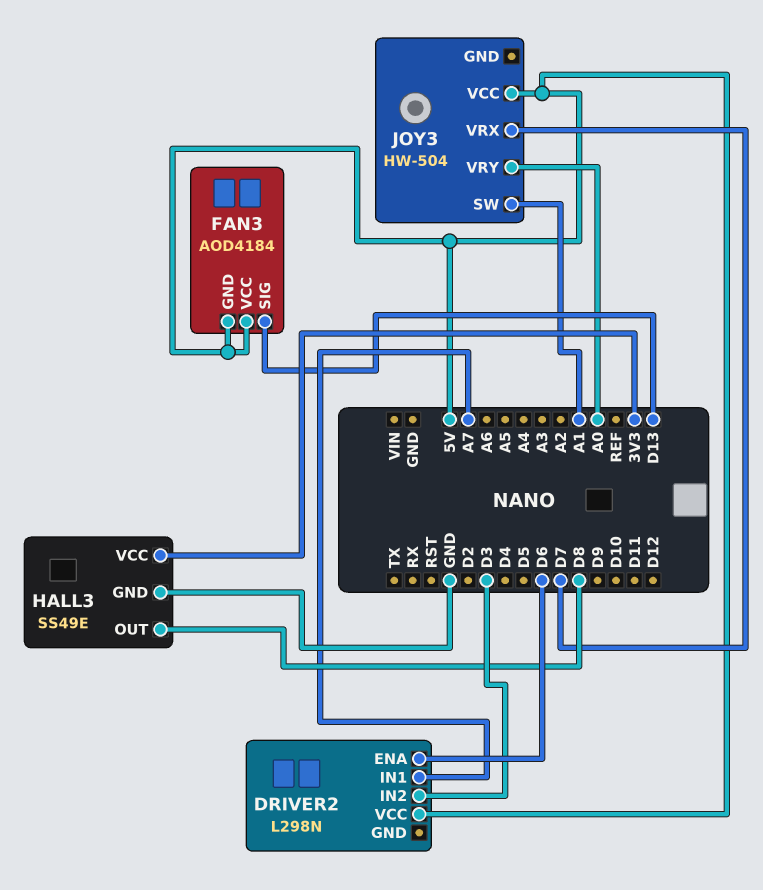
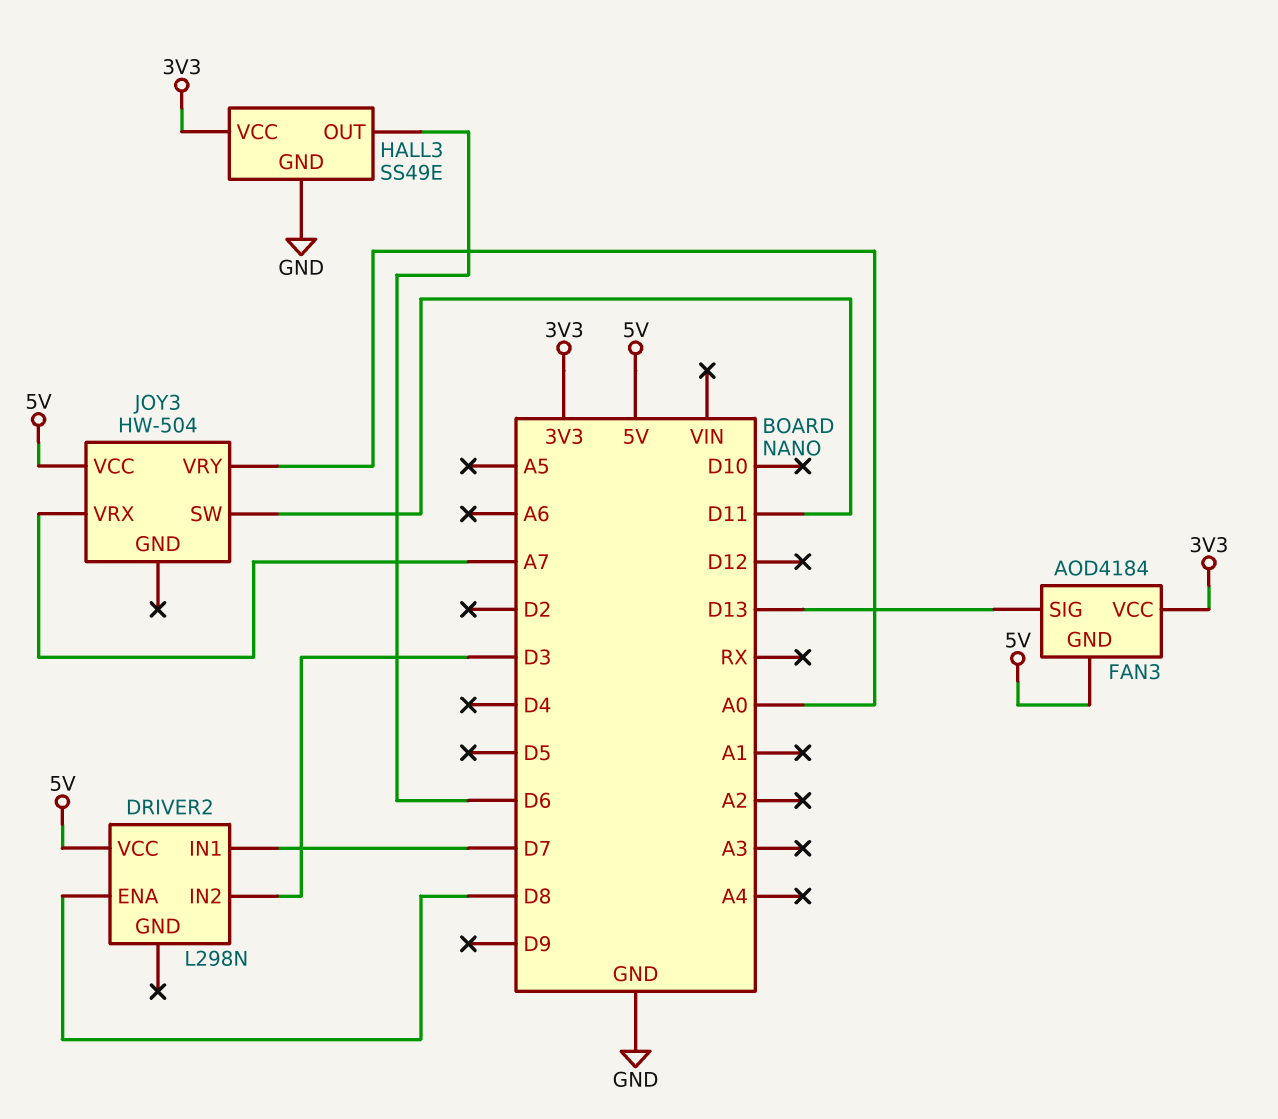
DRIVER2 pin ENA: D6 -> D8
DRIVER2 pin IN1: A7 -> D7
FAN3 pin VCC: 5V -> 3V3
HALL3 pin OUT: D8 -> D6
JOY3 pin SW: A1 -> D11
JOY3 pin VRX: D7 -> A7

